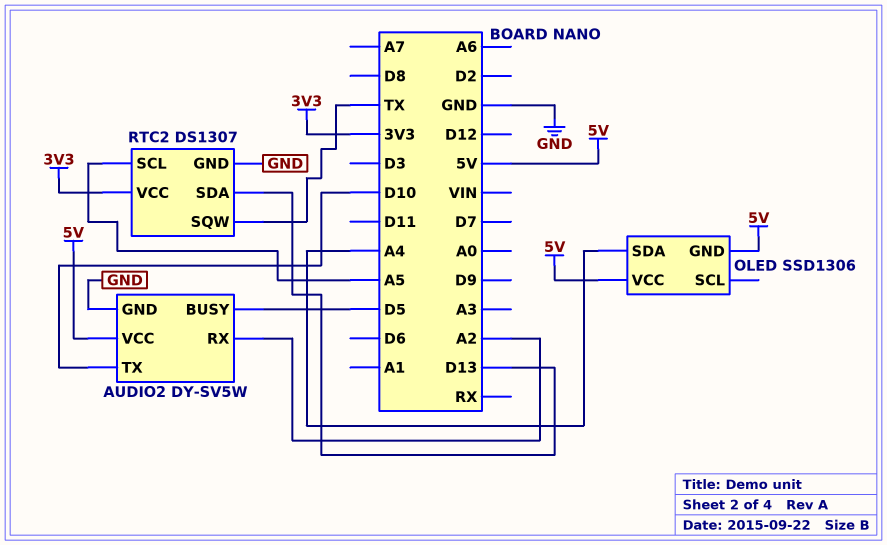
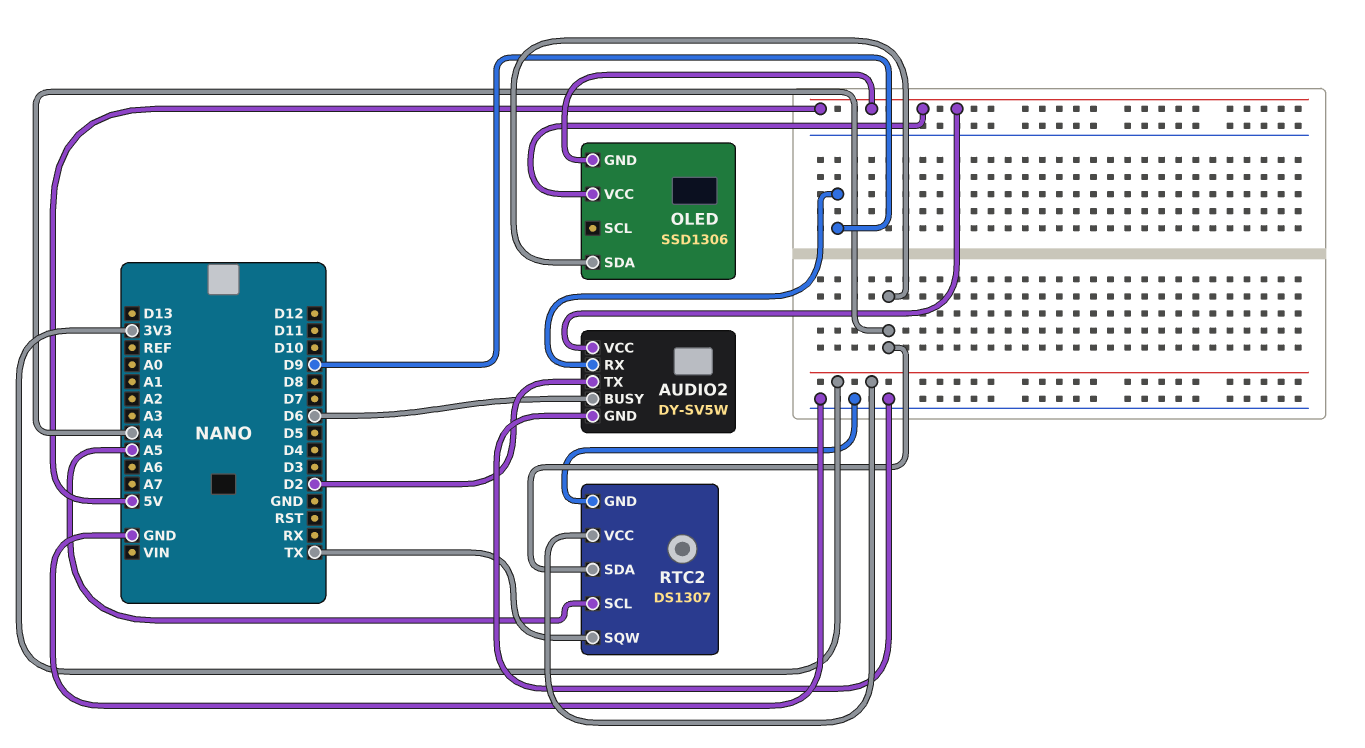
AUDIO2 pin BUSY: D5 -> D6
AUDIO2 pin RX: A2 -> D9
AUDIO2 pin TX: D10 -> D2
RTC2 pin SDA: D13 -> A4

